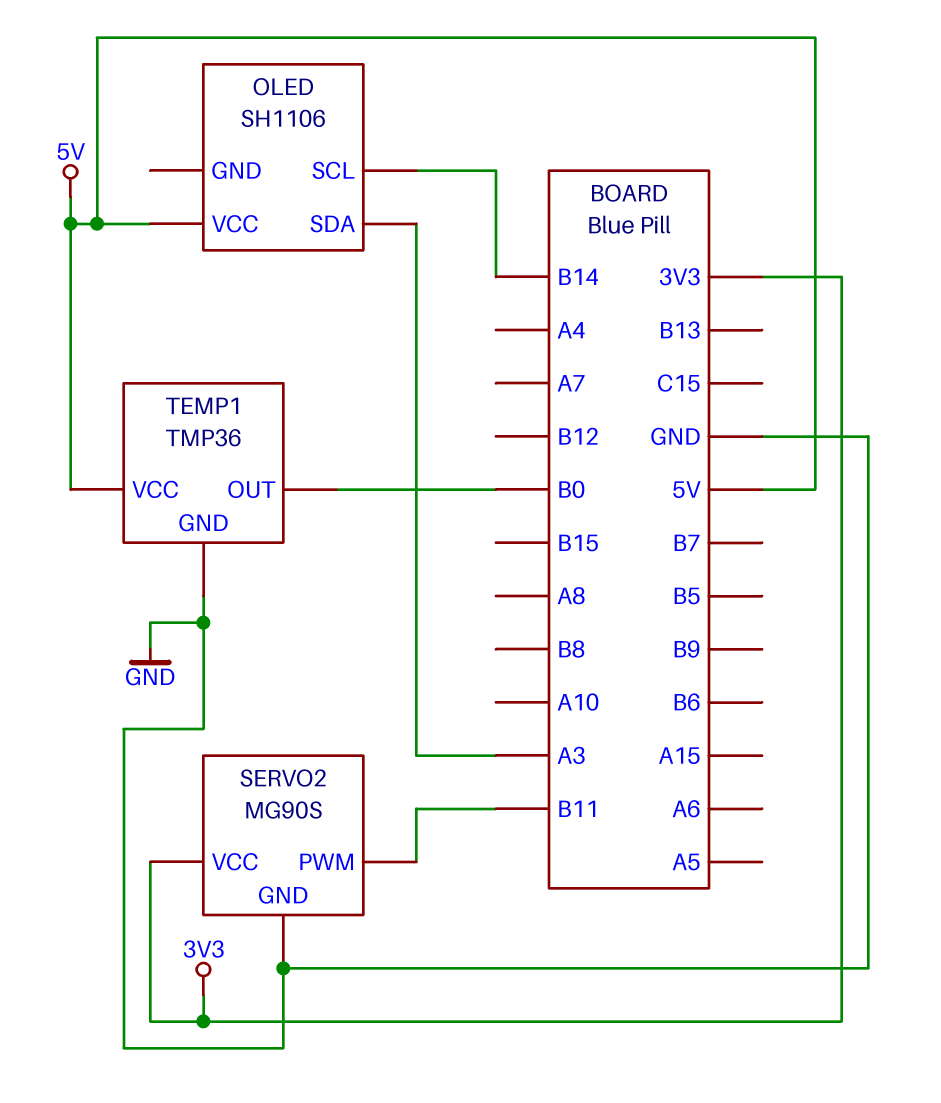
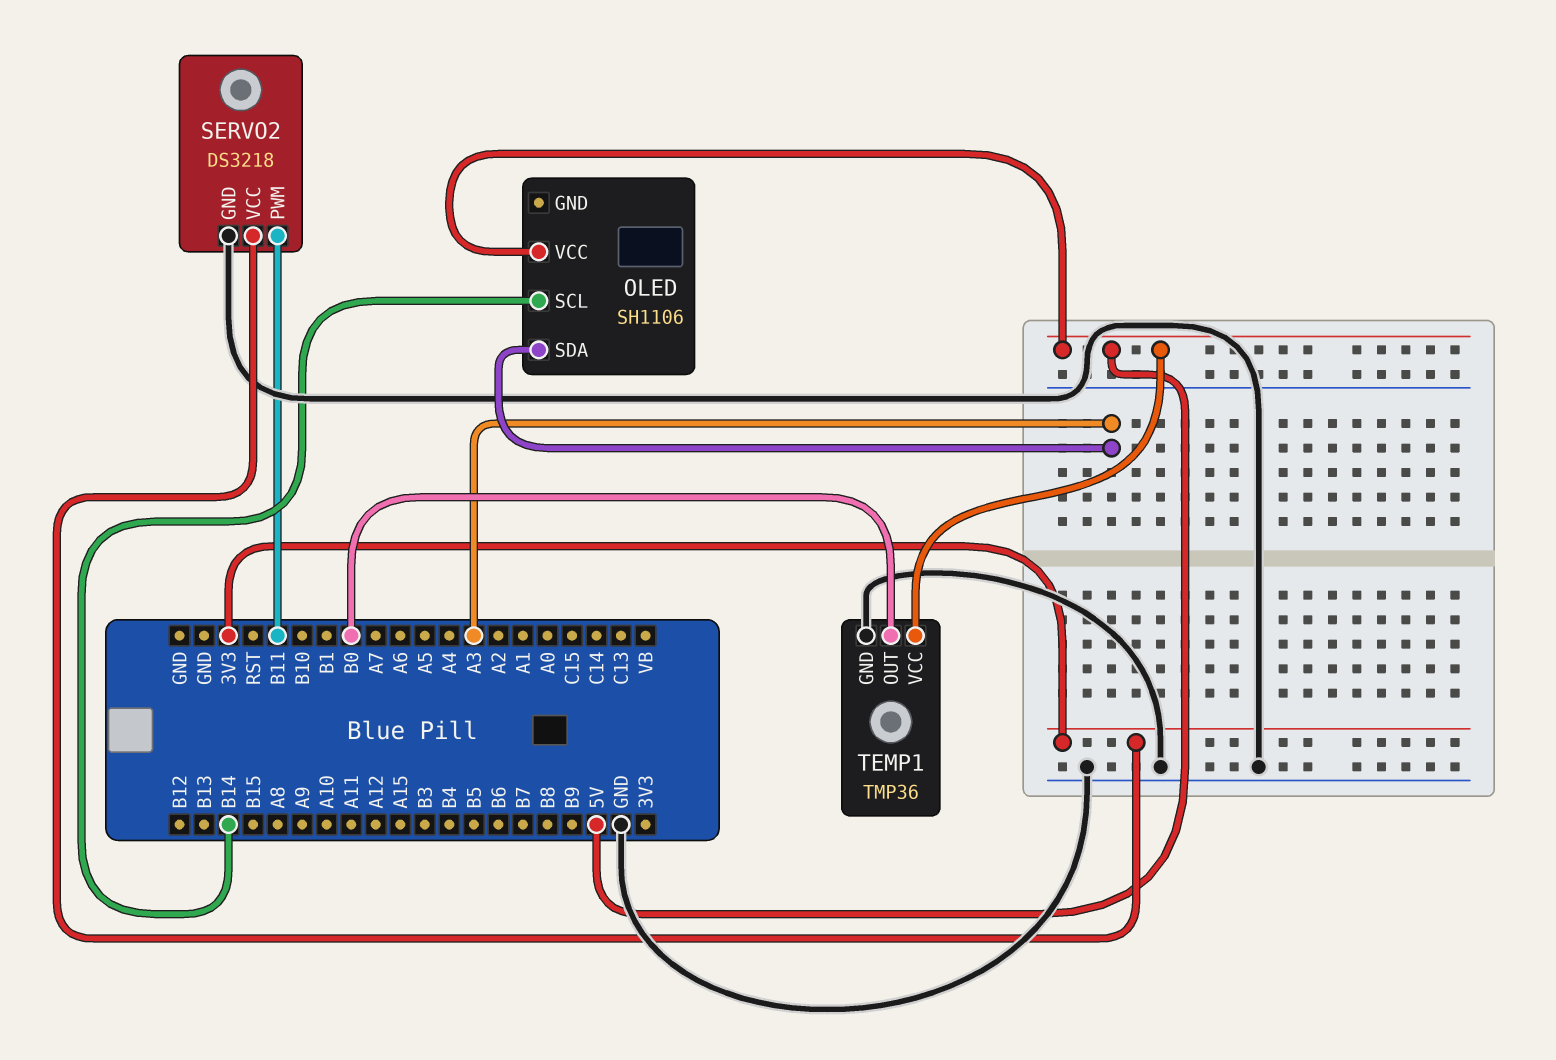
SERVO2: MG90S -> DS3218

